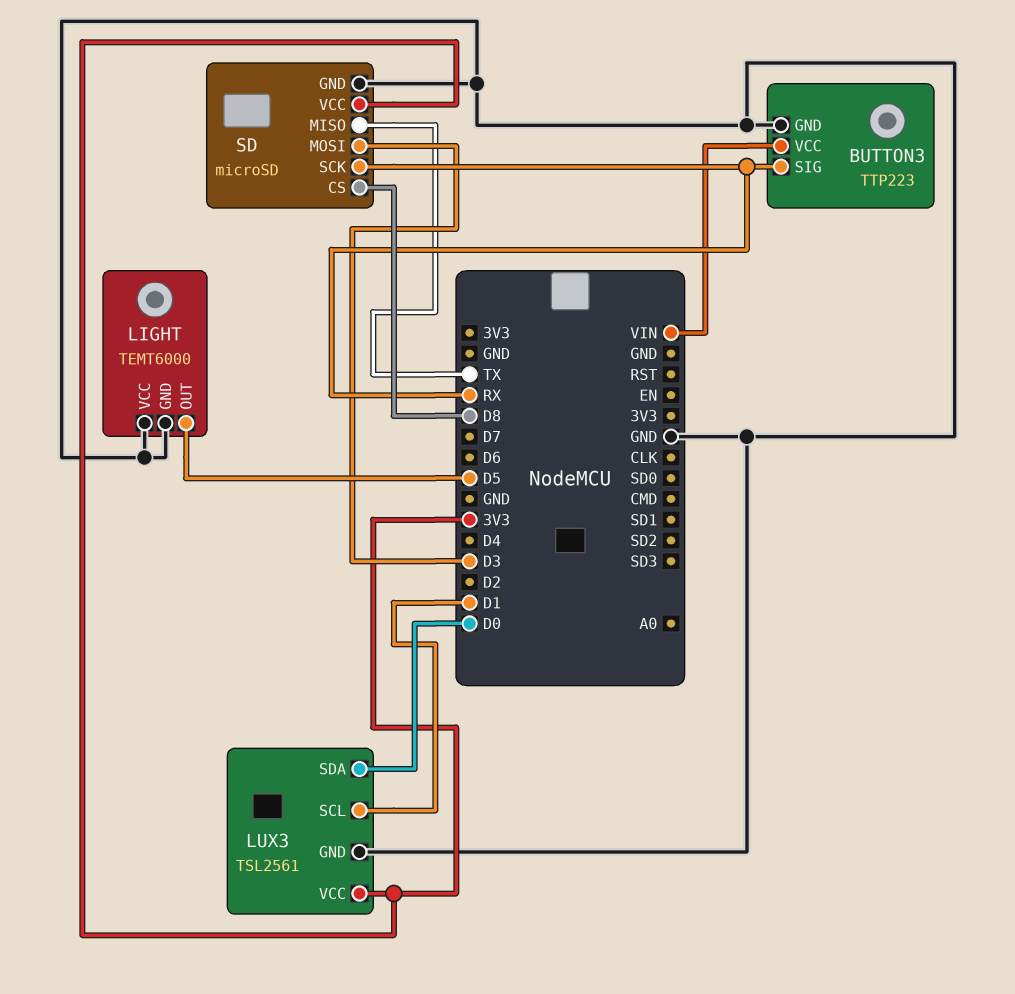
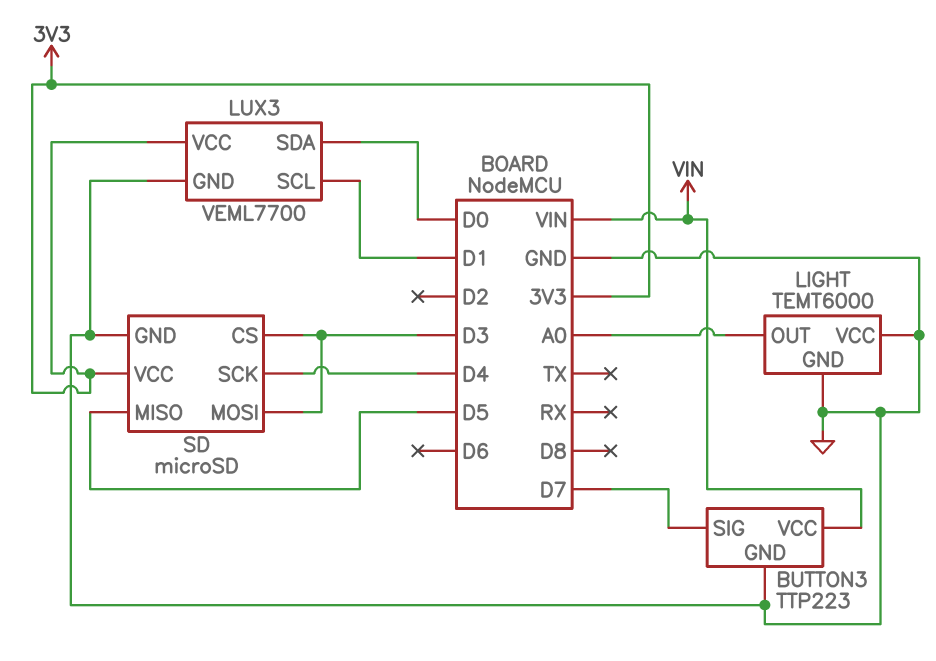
BUTTON3 pin SIG: RX -> D7
LIGHT pin OUT: D5 -> A0
LUX3: TSL2561 -> VEML7700
SD pin CS: D8 -> D3
SD pin MISO: TX -> D5
SD pin SCK: RX -> D4

